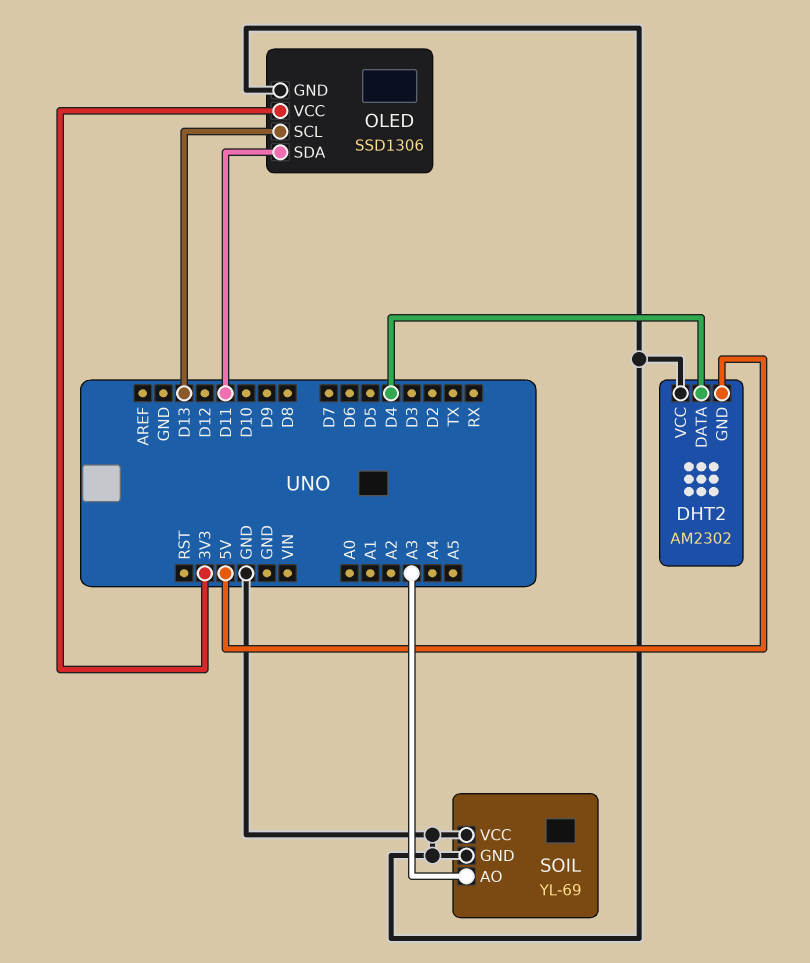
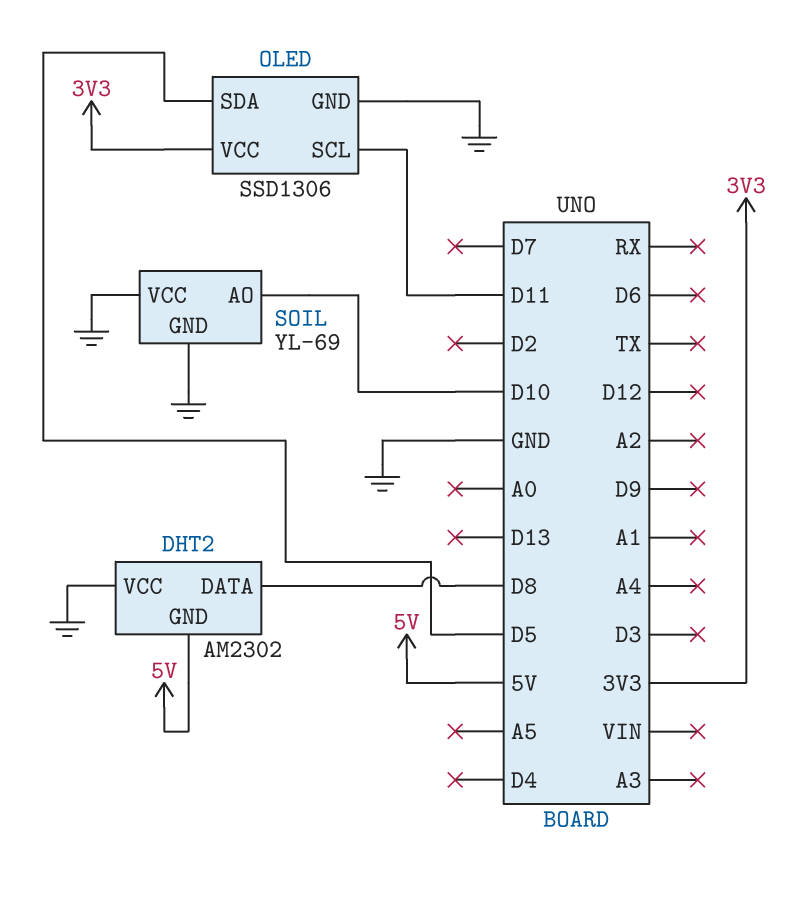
DHT2 pin DATA: D4 -> D8
OLED pin SCL: D13 -> D11
OLED pin SDA: D11 -> D5
SOIL pin AO: A3 -> D10

